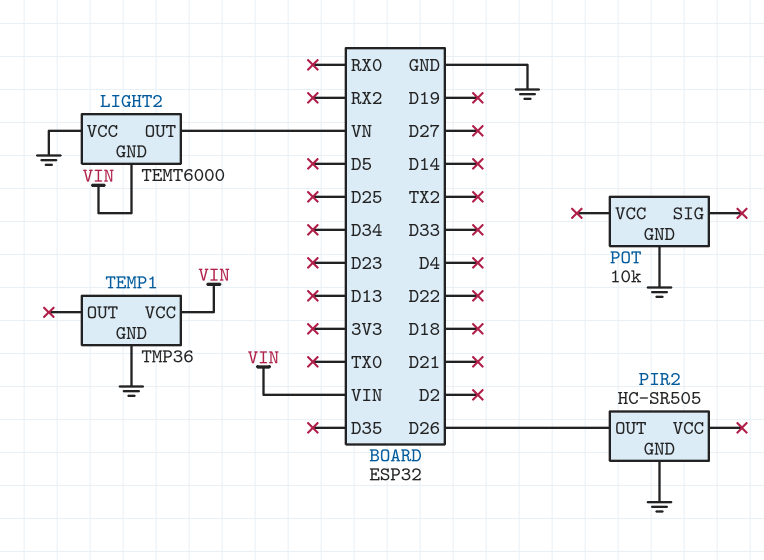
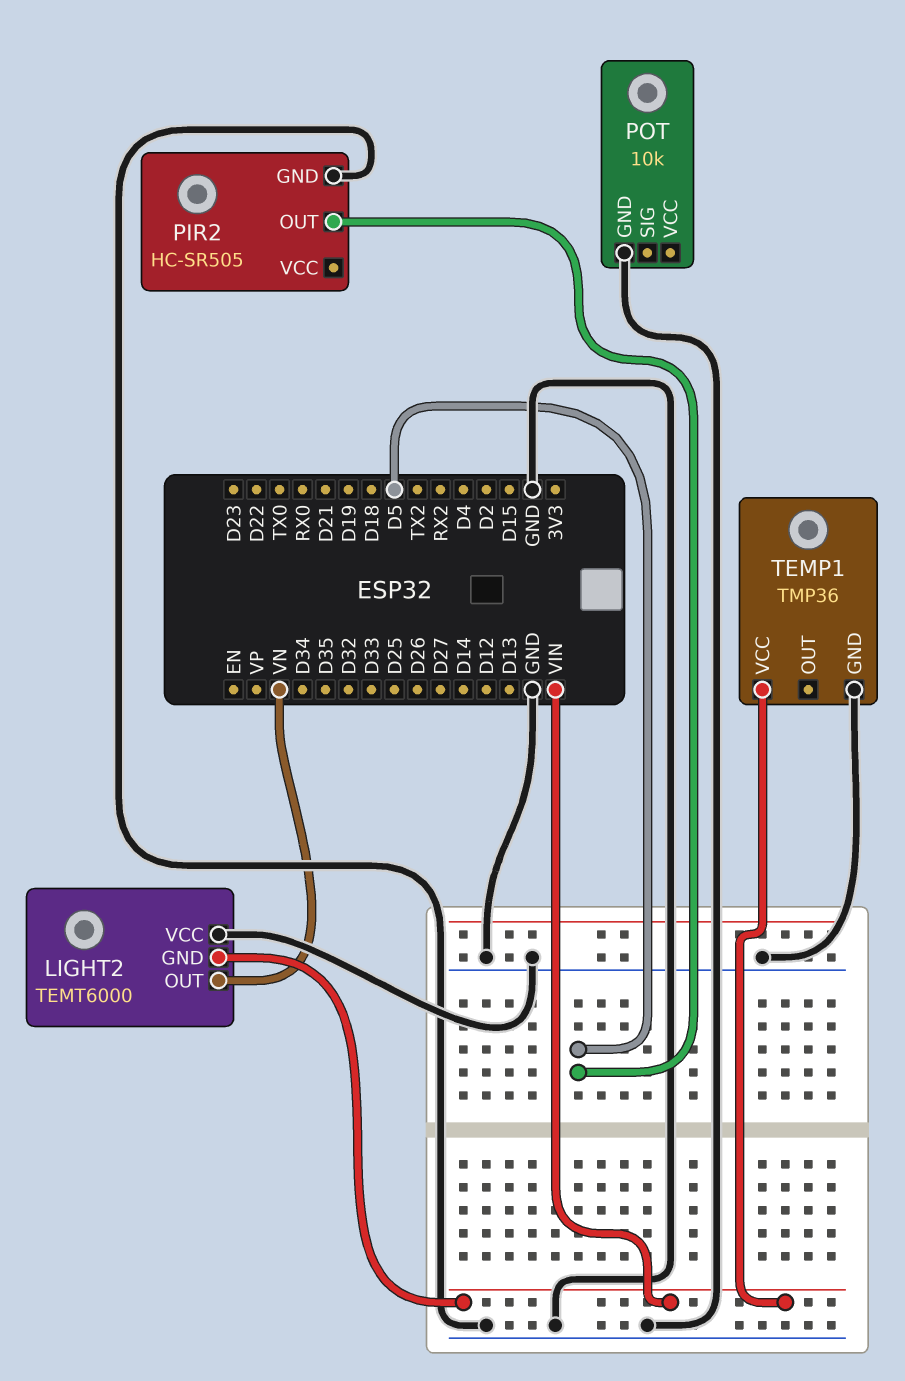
PIR2 pin OUT: D26 -> D5

